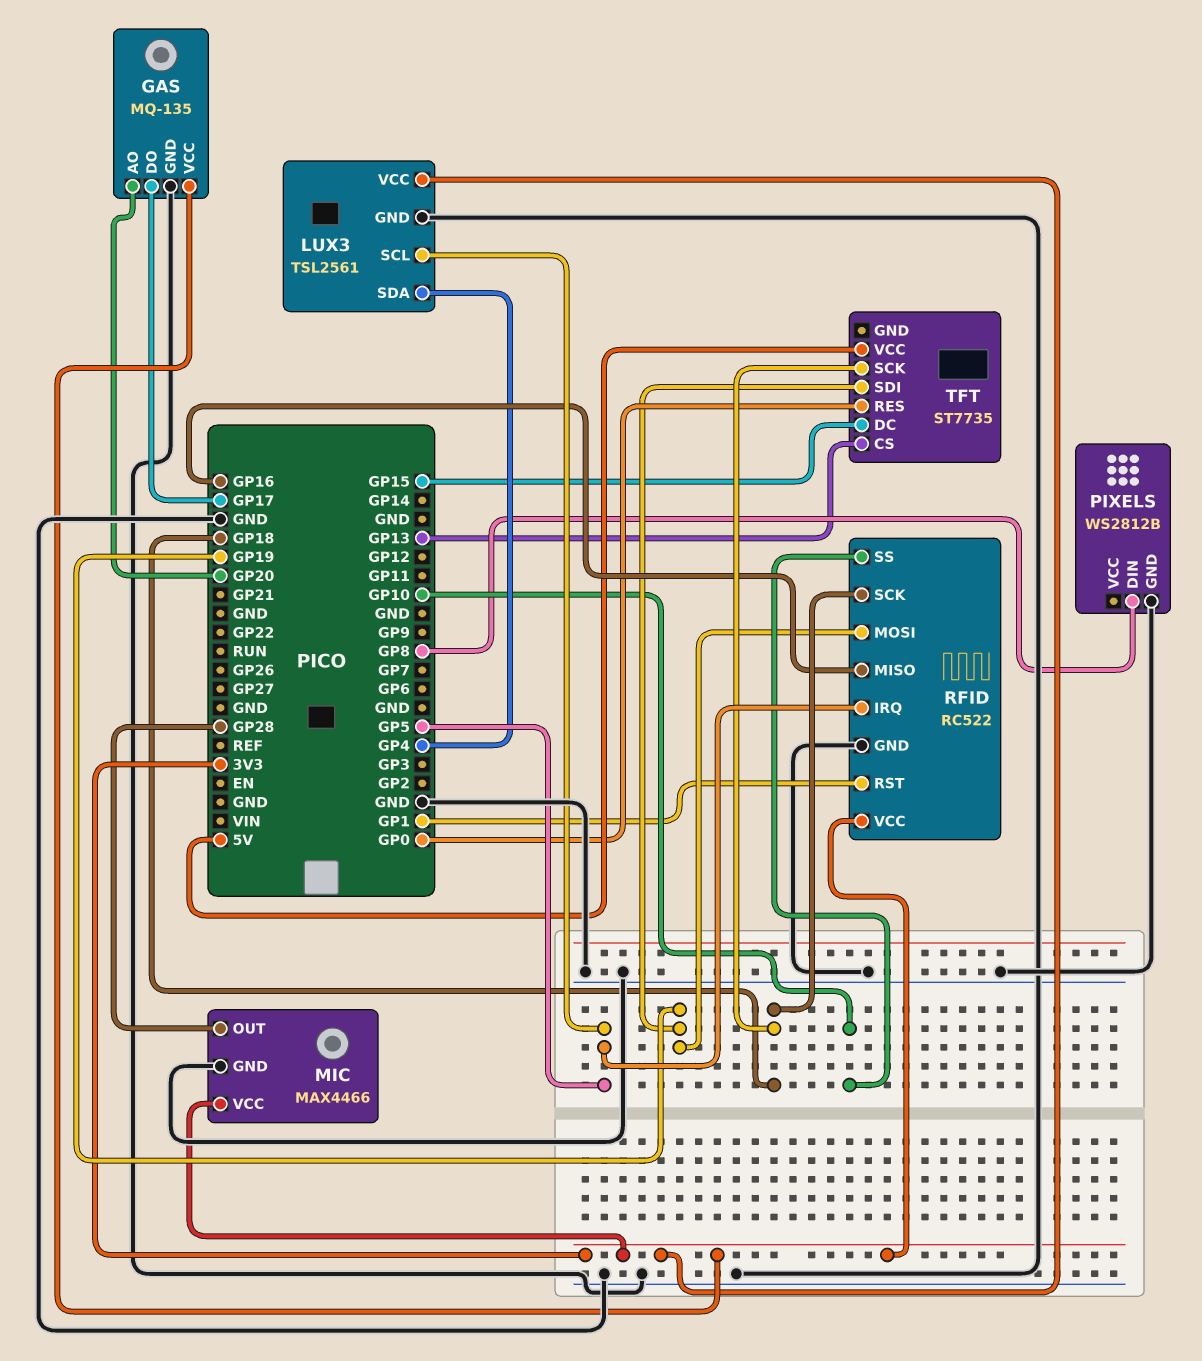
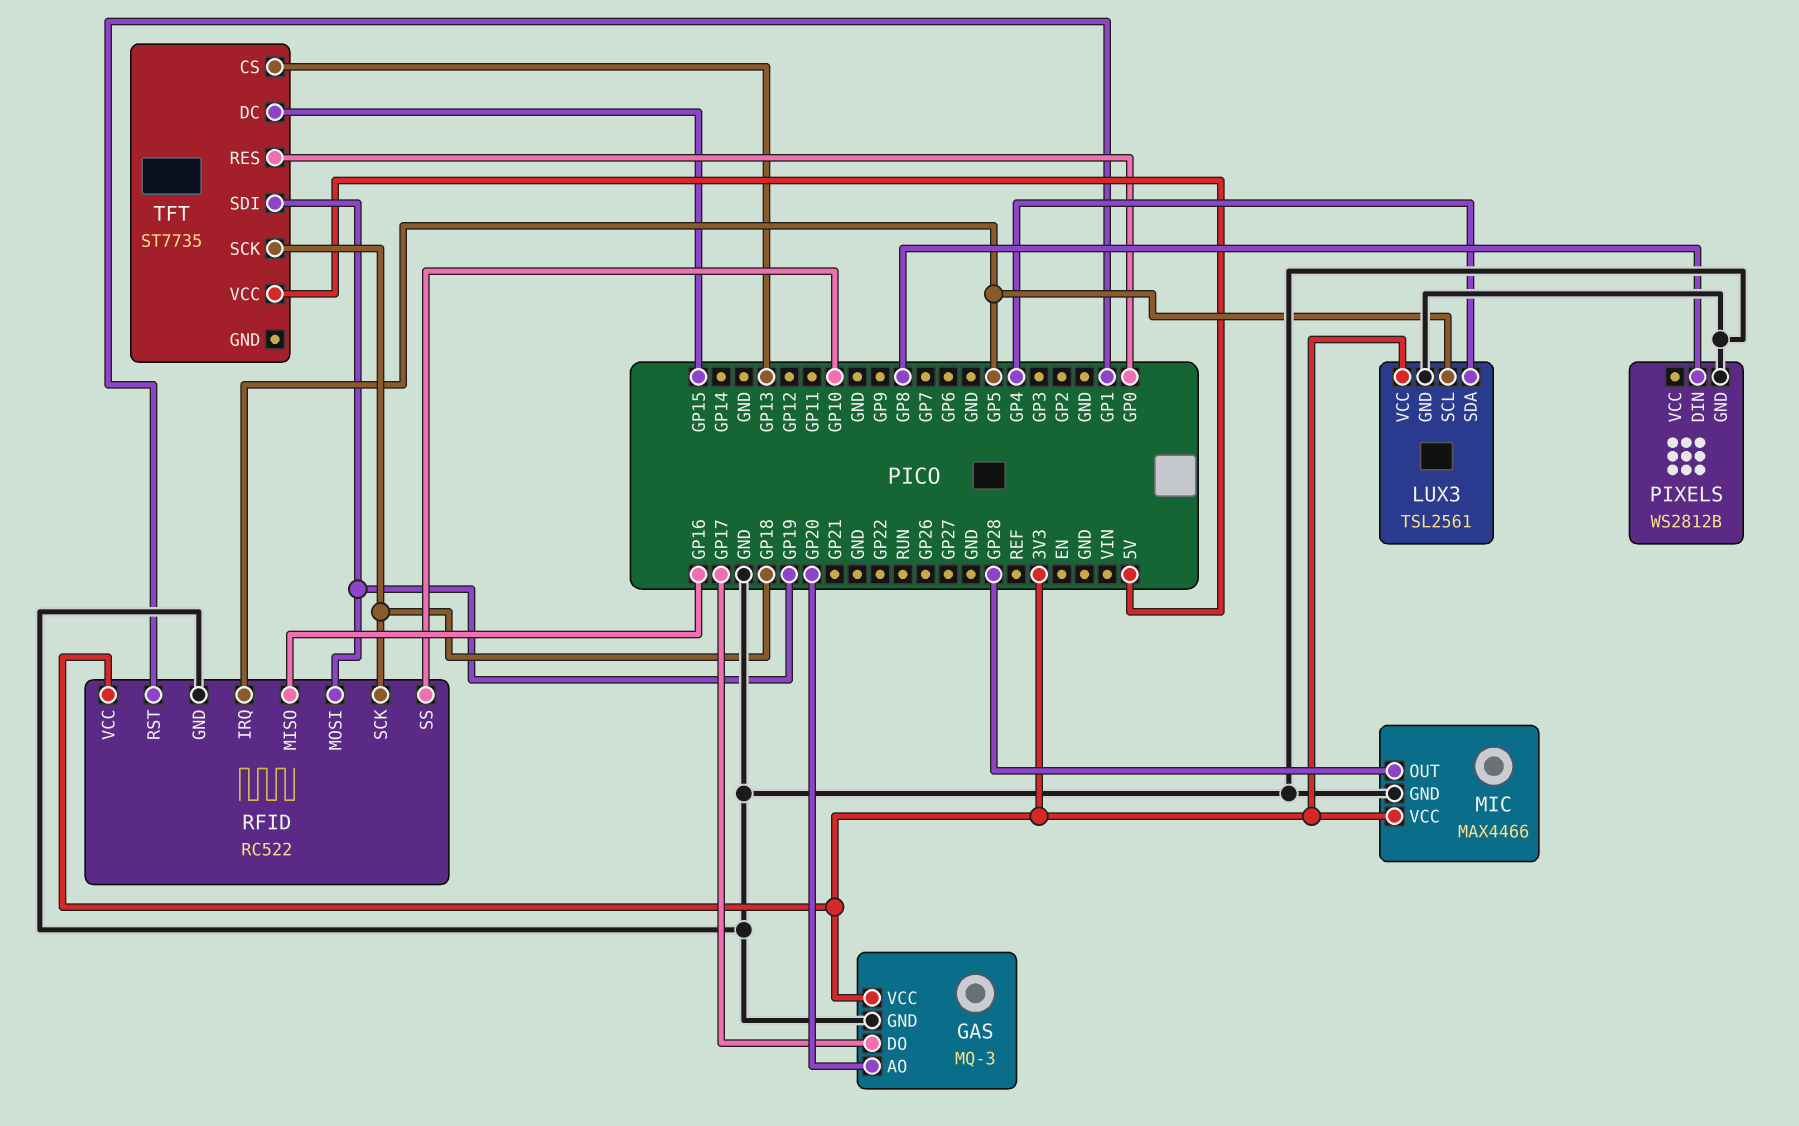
GAS: MQ-135 -> MQ-3

